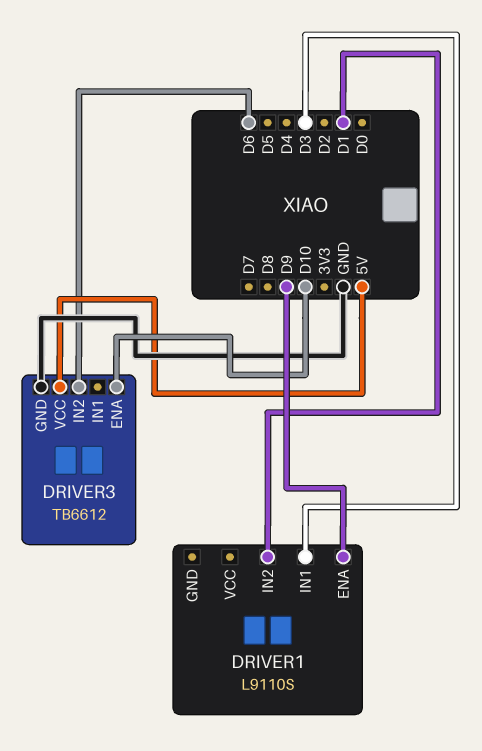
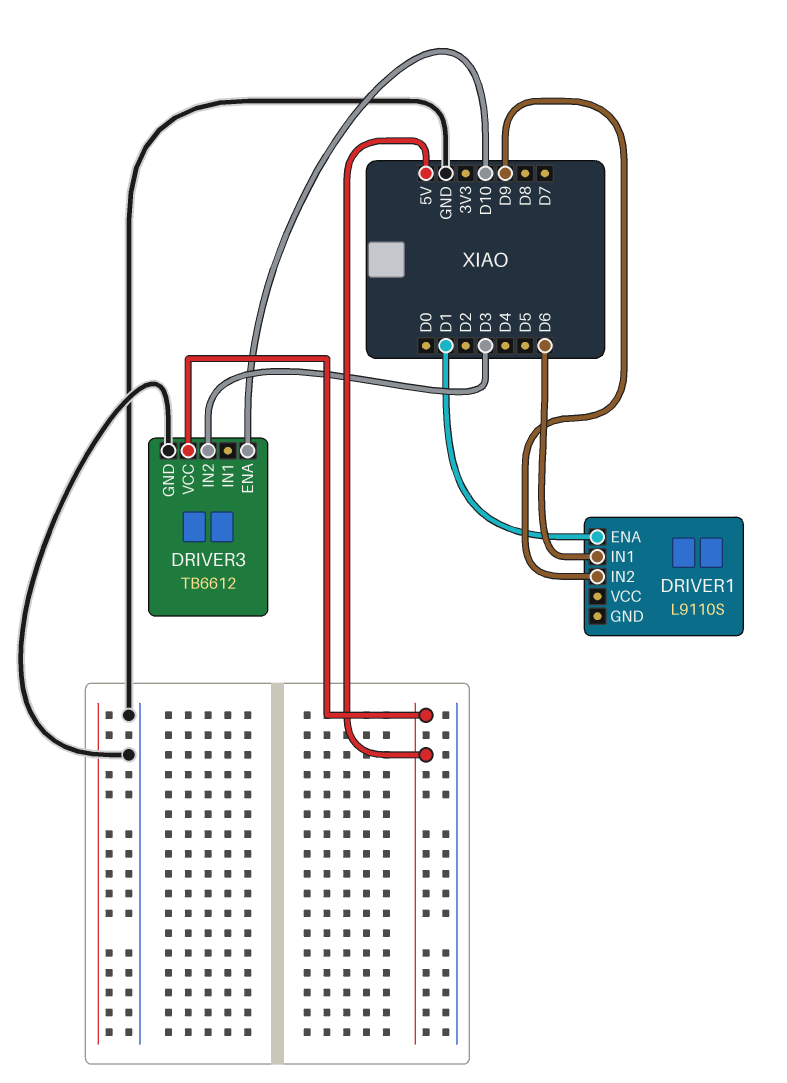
DRIVER1 pin ENA: D9 -> D1
DRIVER1 pin IN1: D3 -> D6
DRIVER1 pin IN2: D1 -> D9
DRIVER3 pin IN2: D6 -> D3

